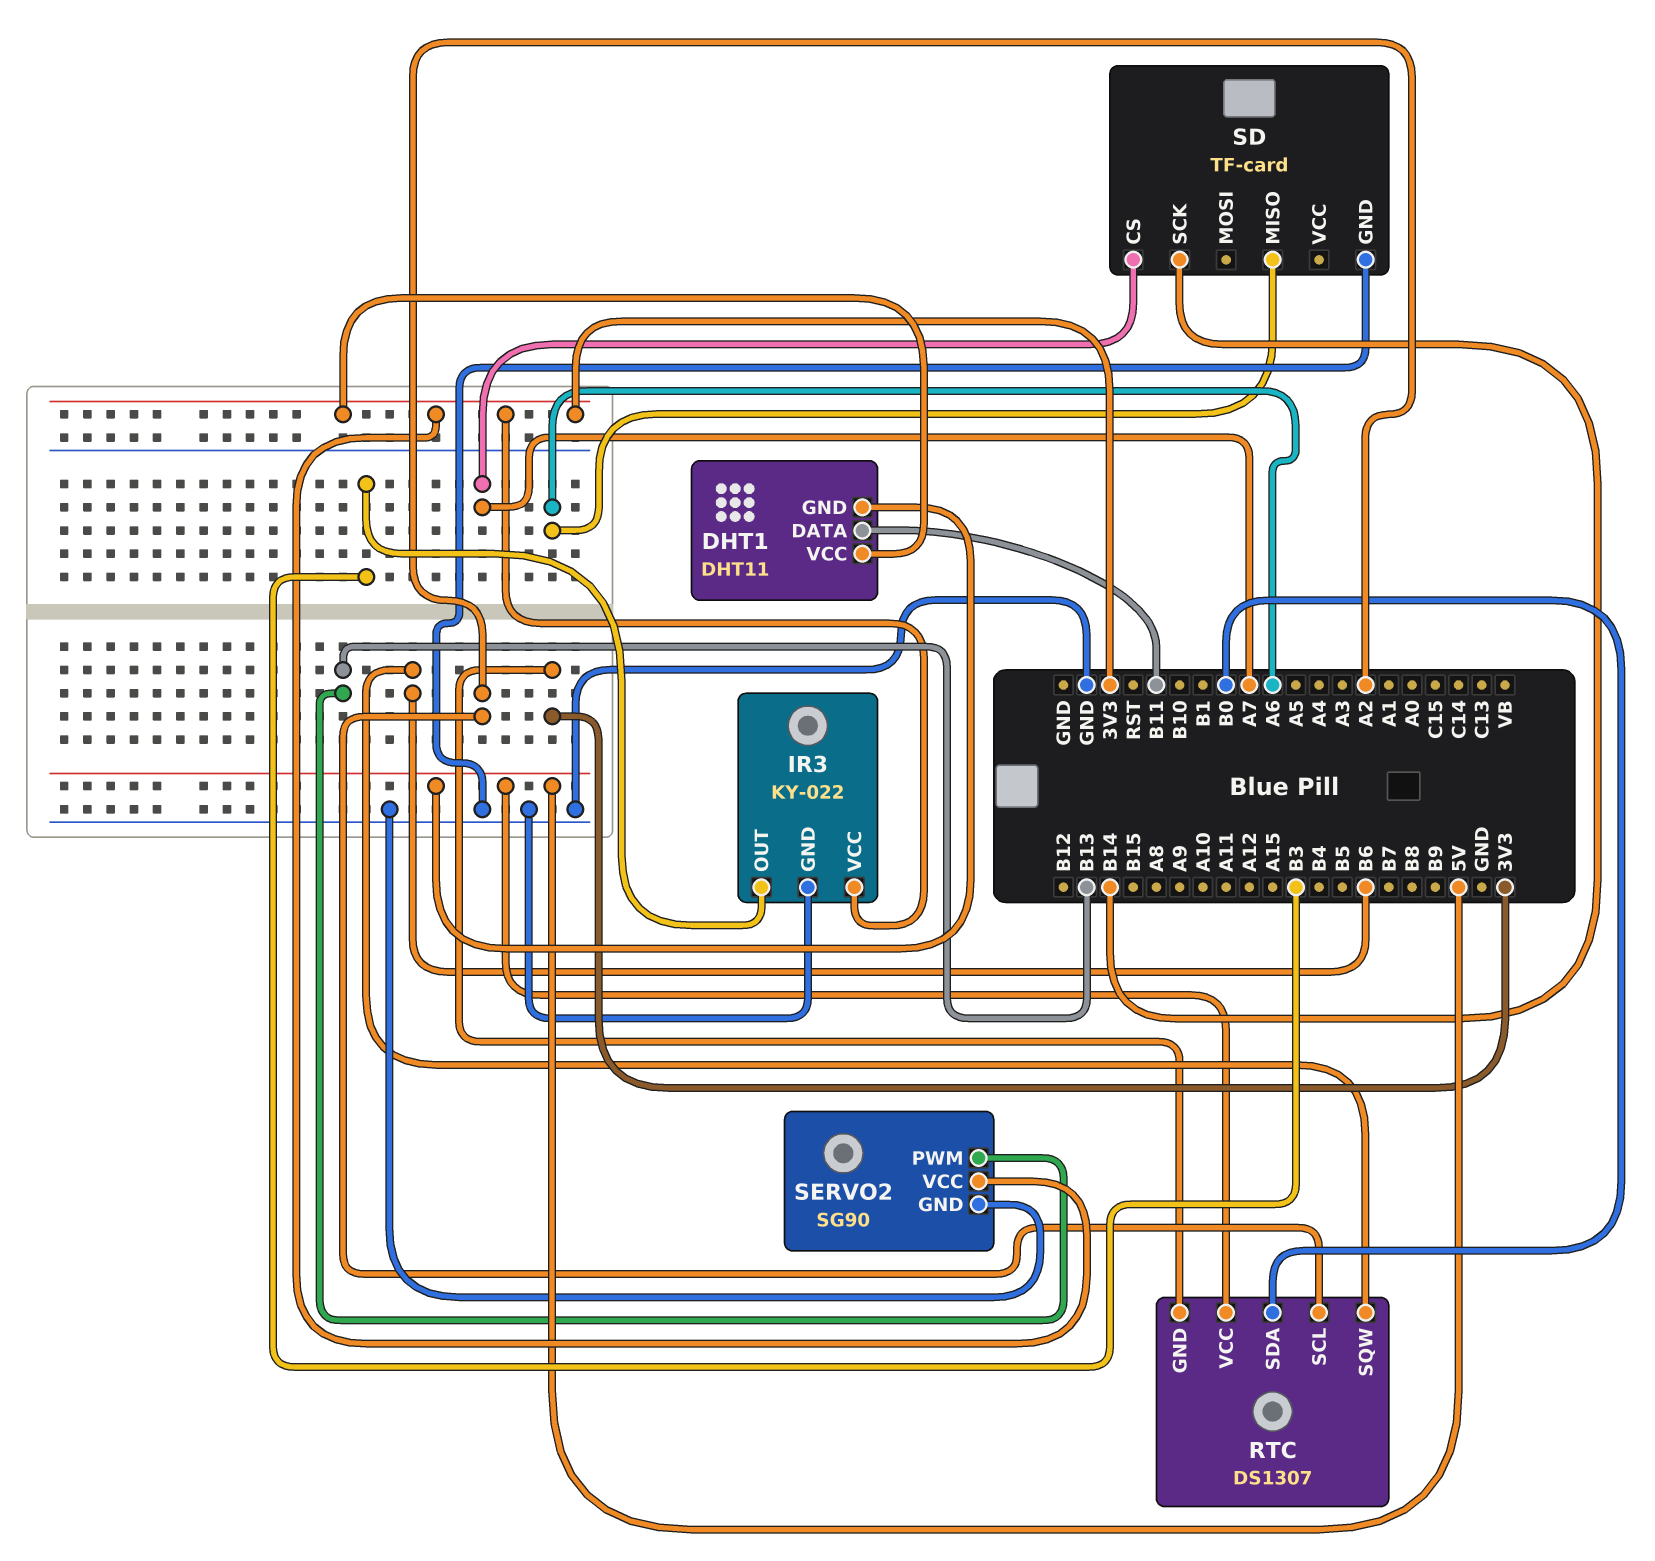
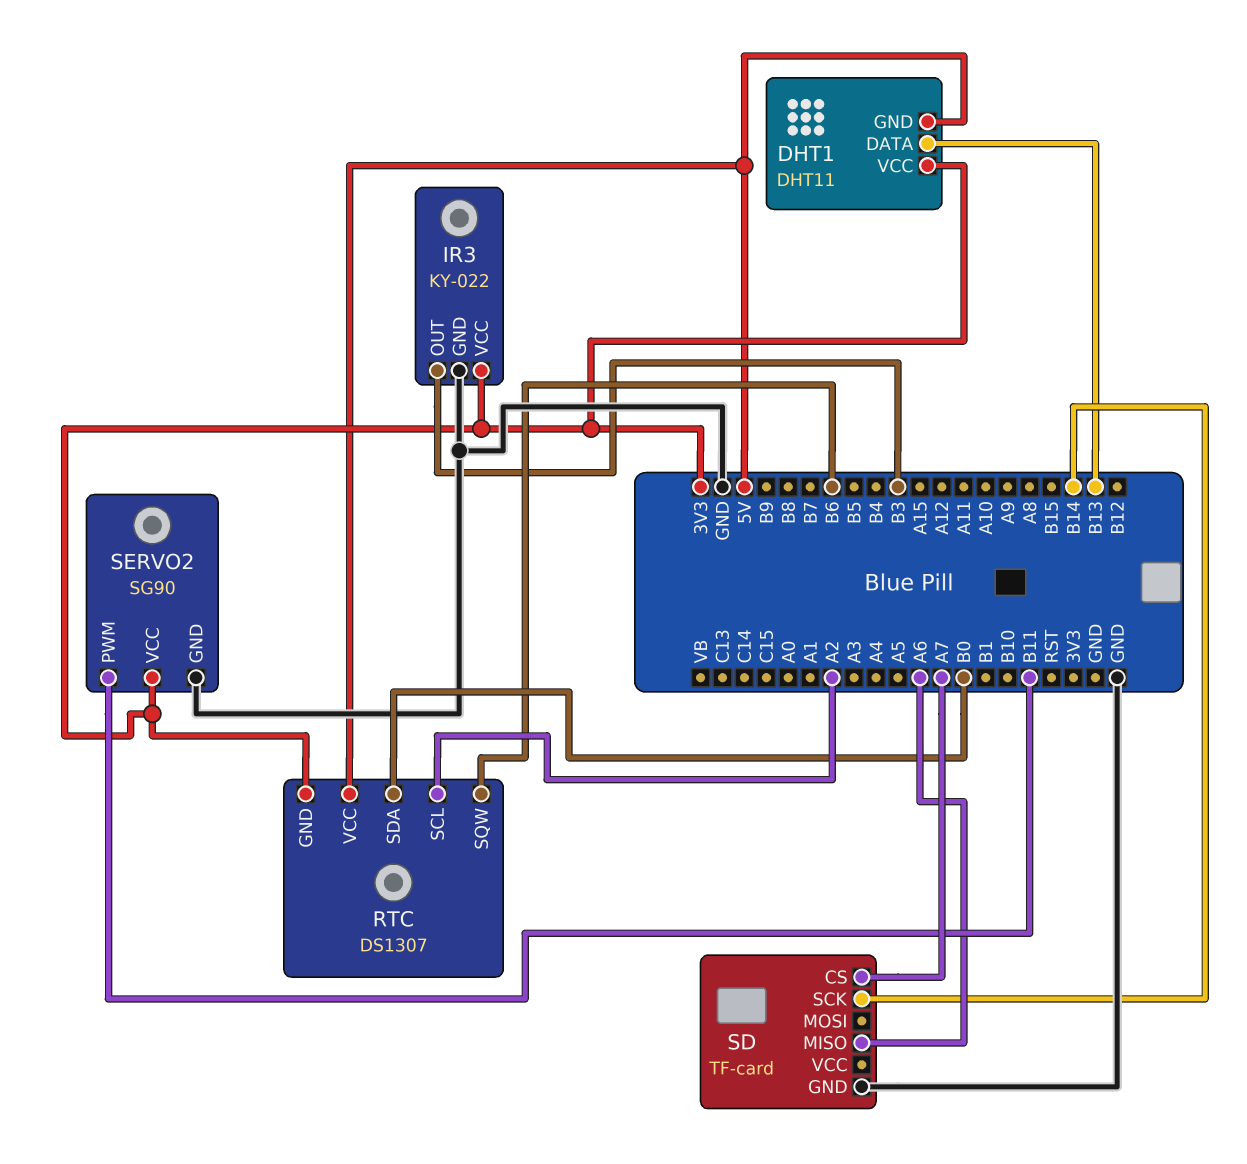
DHT1 pin DATA: B11 -> B13
SERVO2 pin PWM: B13 -> B11

